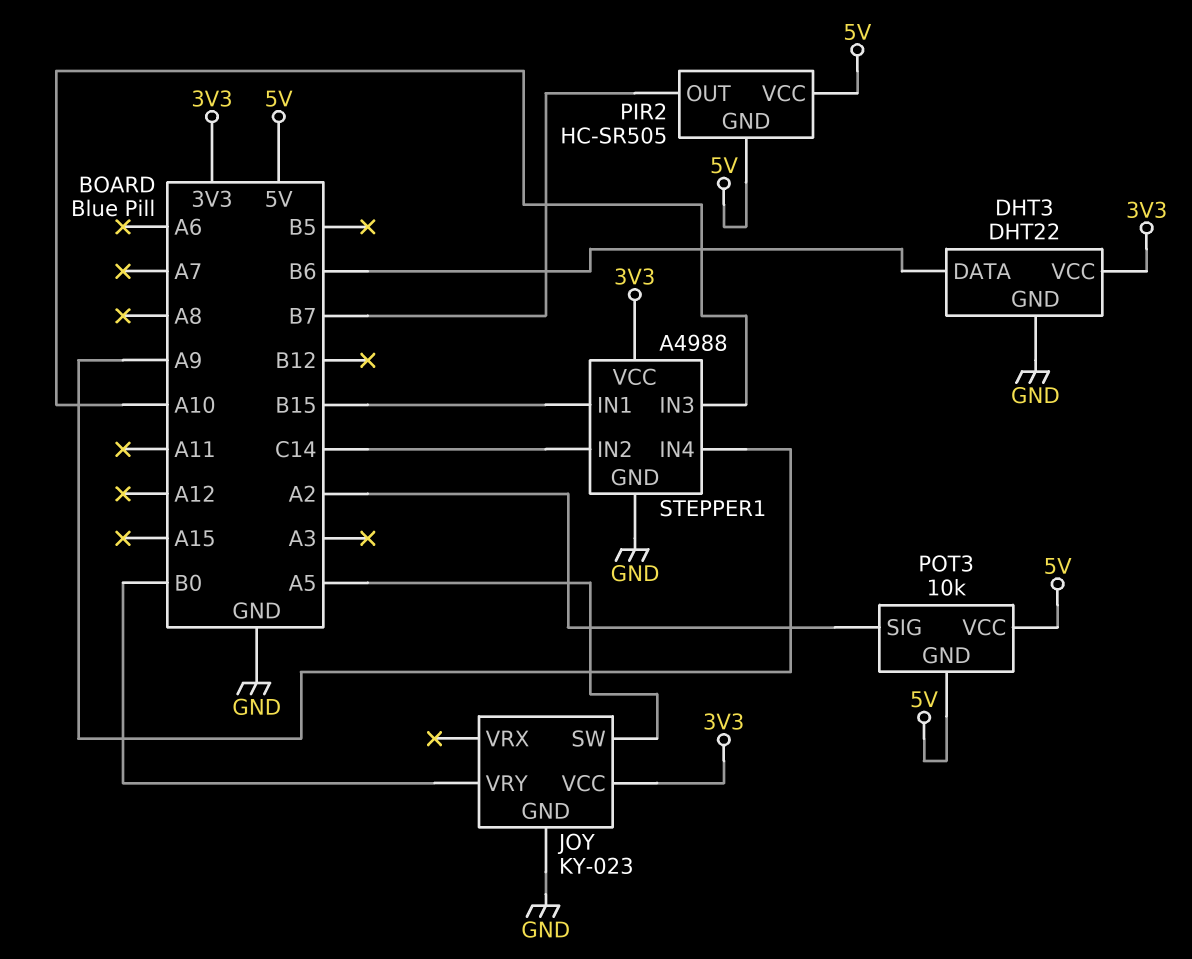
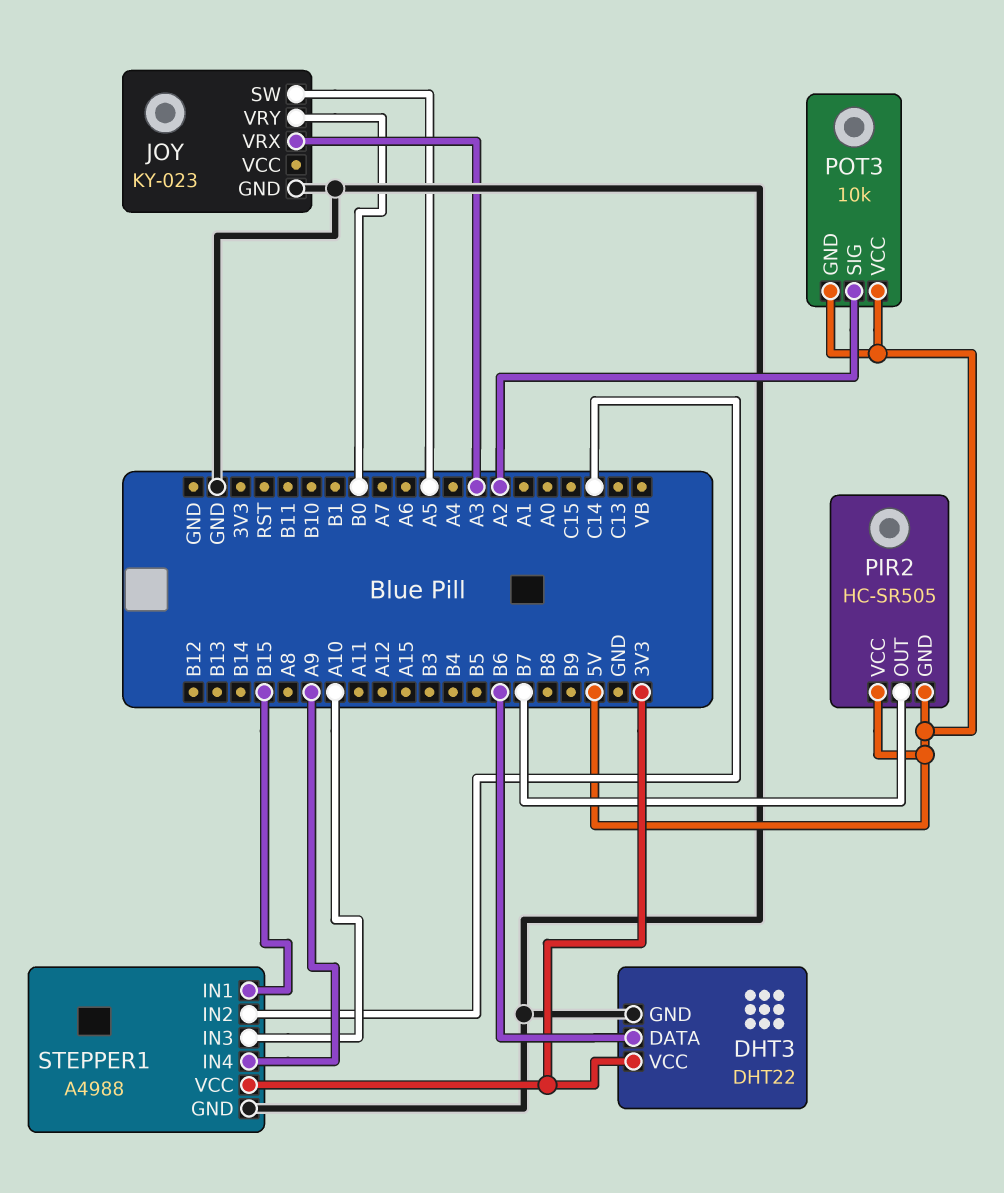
JOY pin VCC: 3V3 -> none
JOY pin VRX: none -> A3

